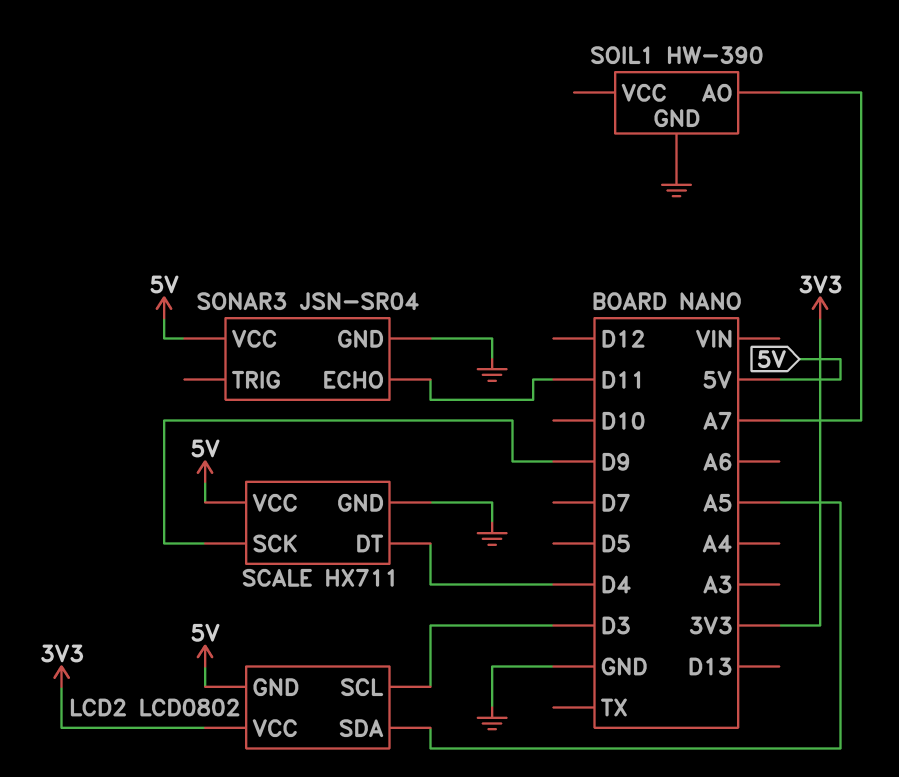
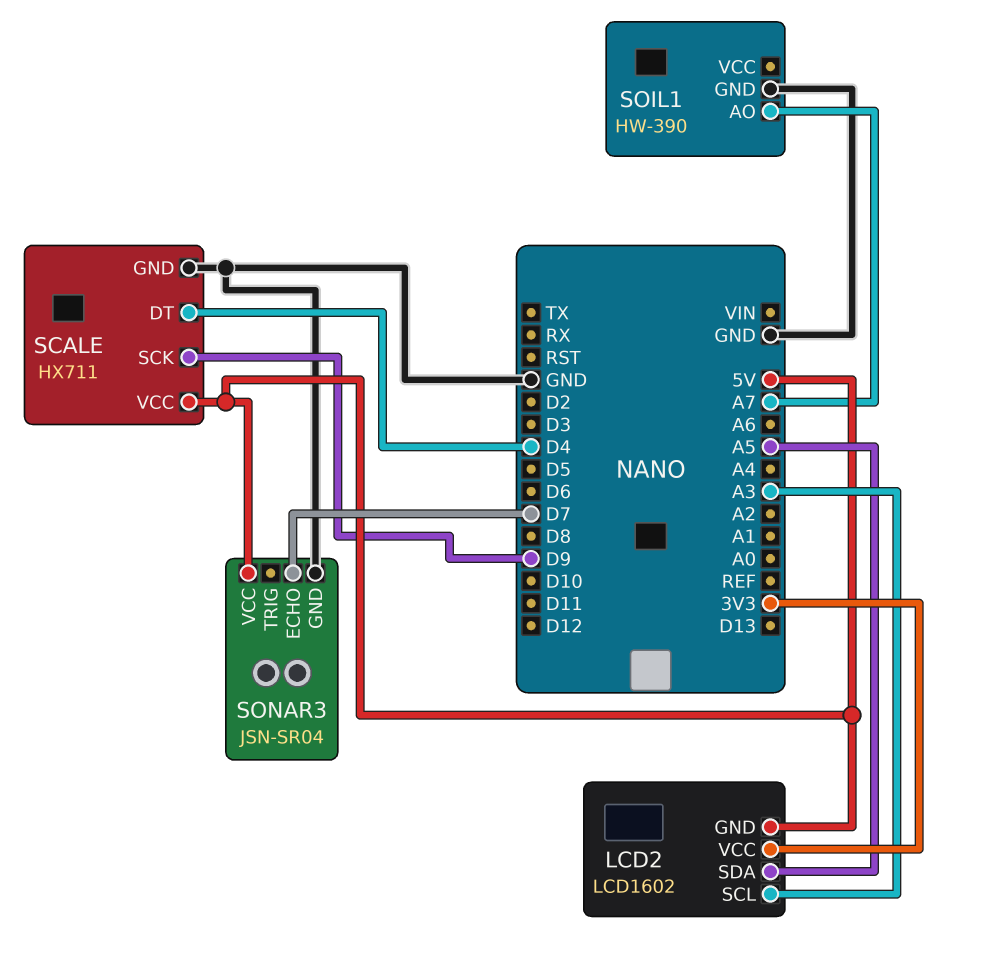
LCD2: LCD0802 -> LCD1602
LCD2 pin SCL: D3 -> A3
SONAR3 pin ECHO: D11 -> D7

